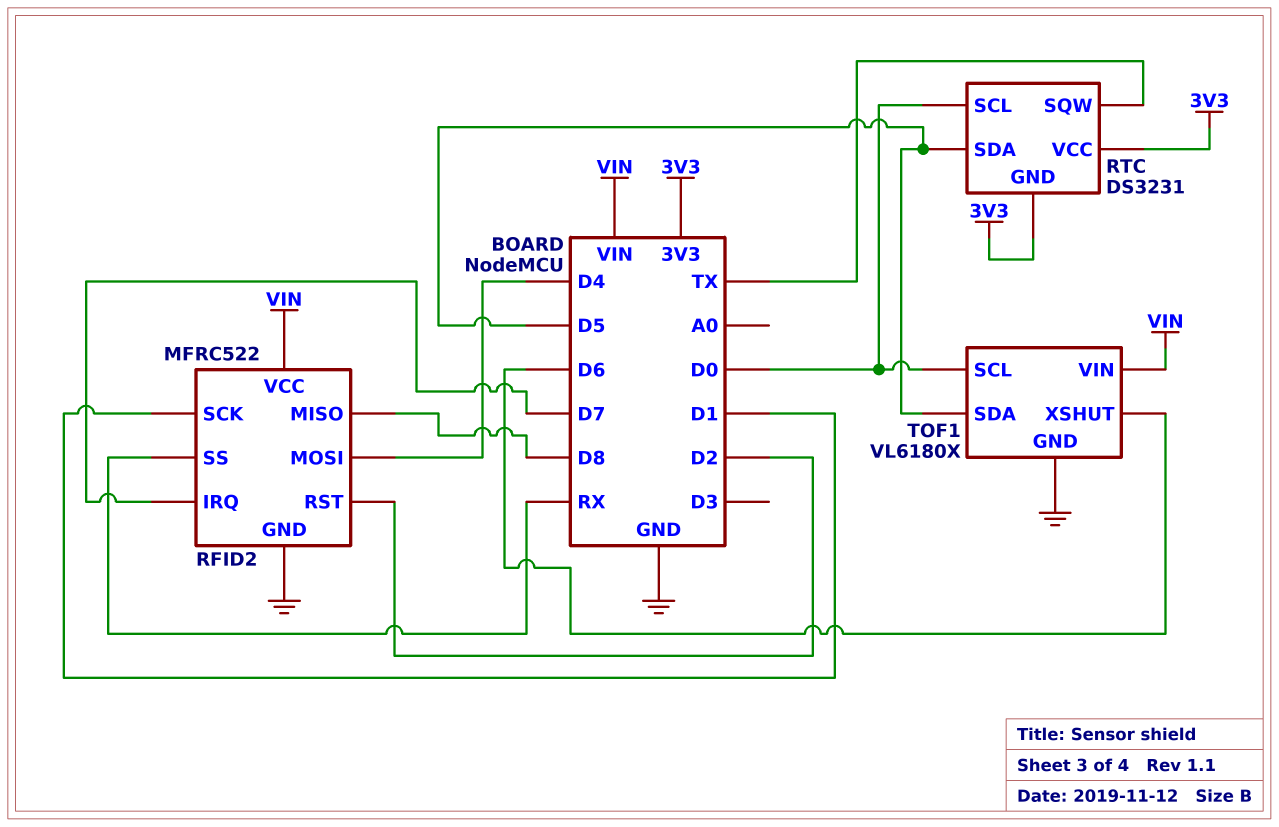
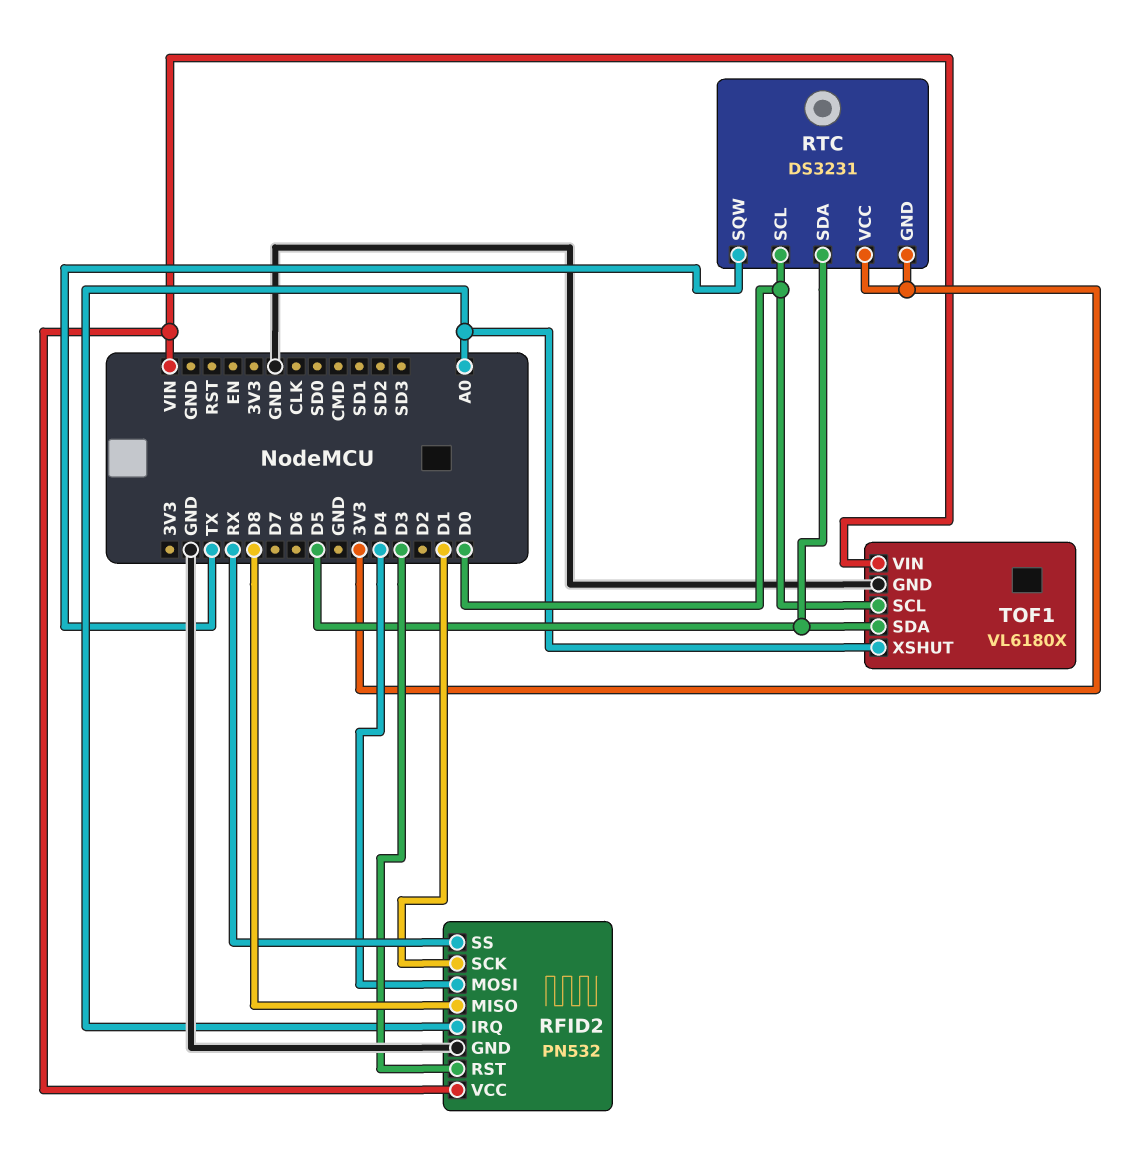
RFID2: MFRC522 -> PN532
RFID2 pin IRQ: D7 -> A0
RFID2 pin RST: D2 -> D3
TOF1 pin XSHUT: D6 -> A0

